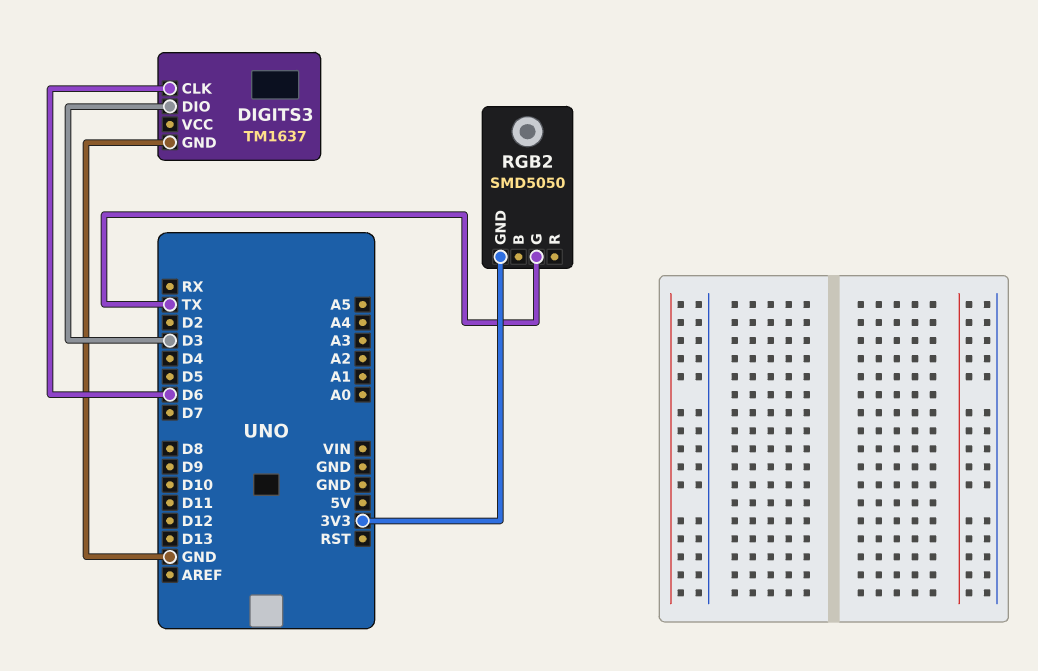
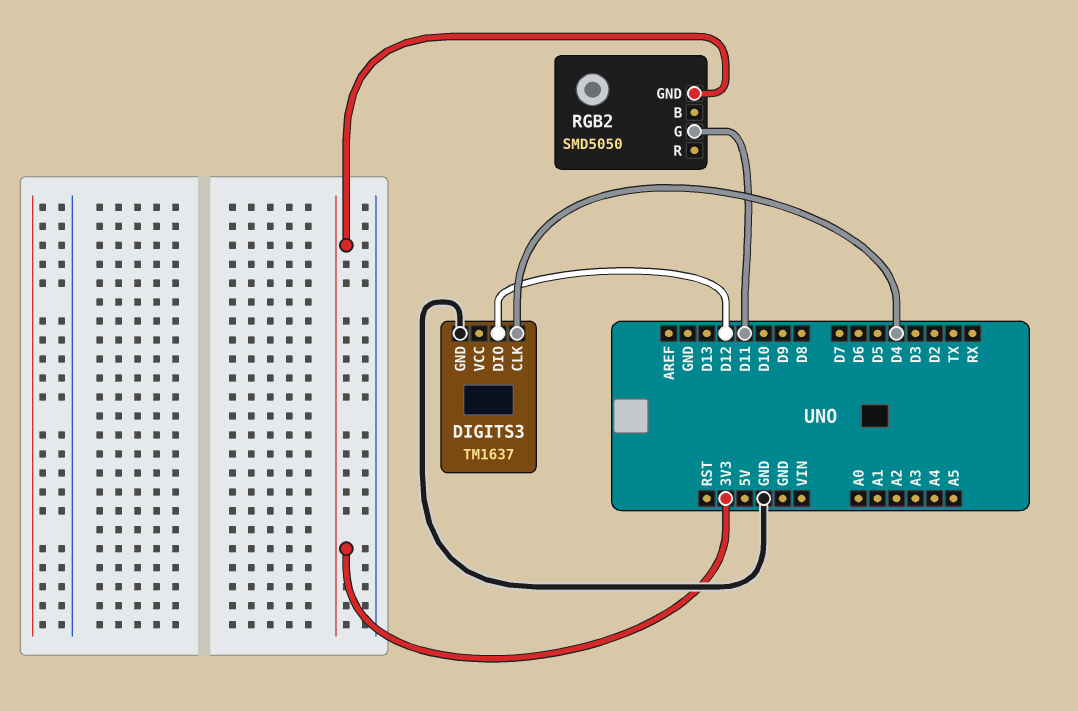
DIGITS3 pin CLK: D6 -> D4
DIGITS3 pin DIO: D3 -> D12
RGB2 pin G: TX -> D11

